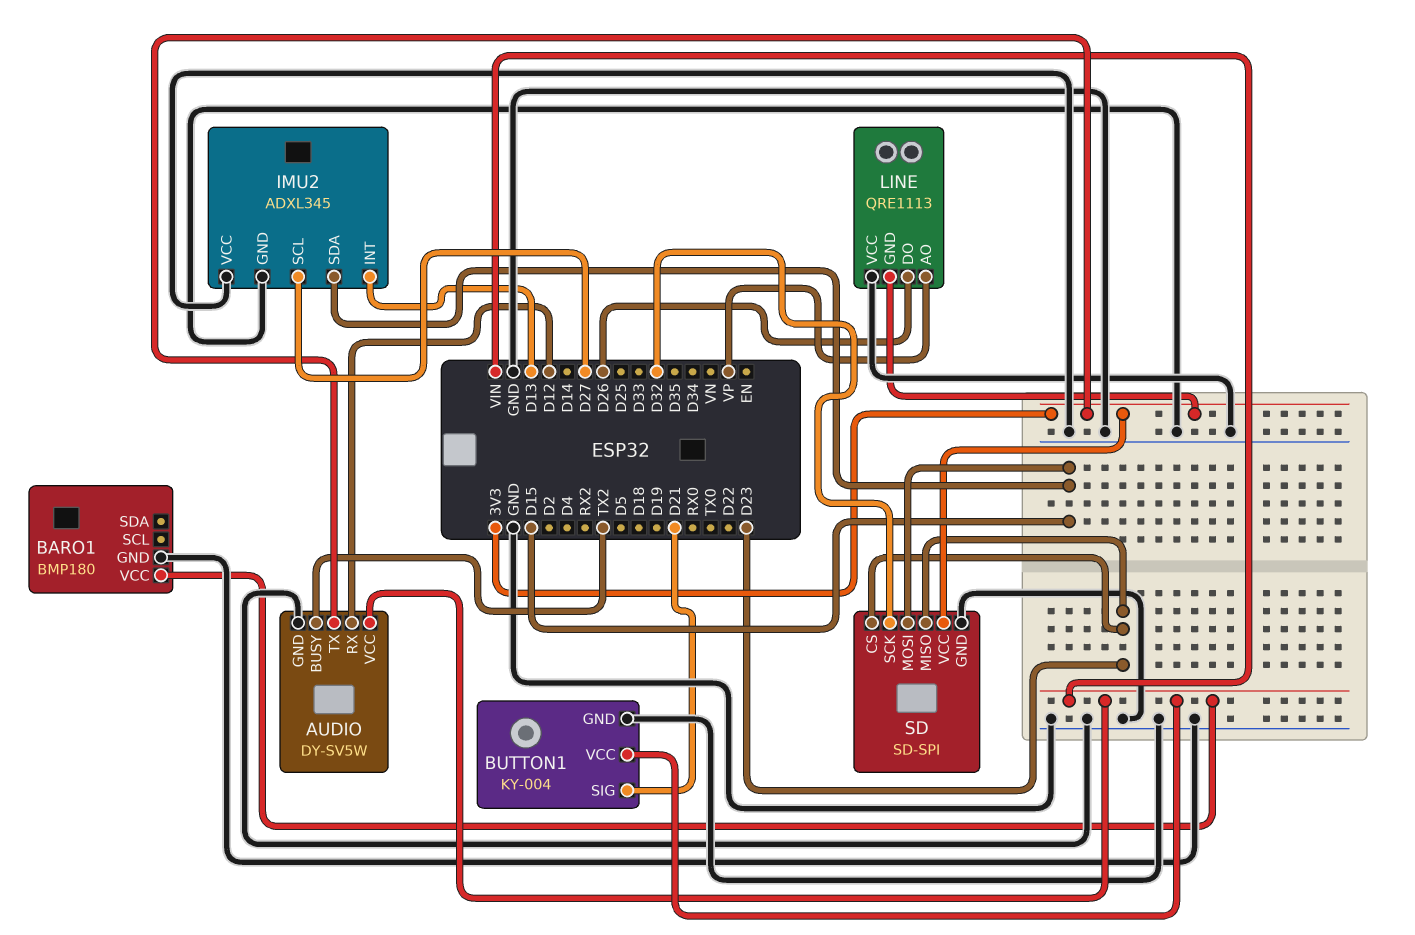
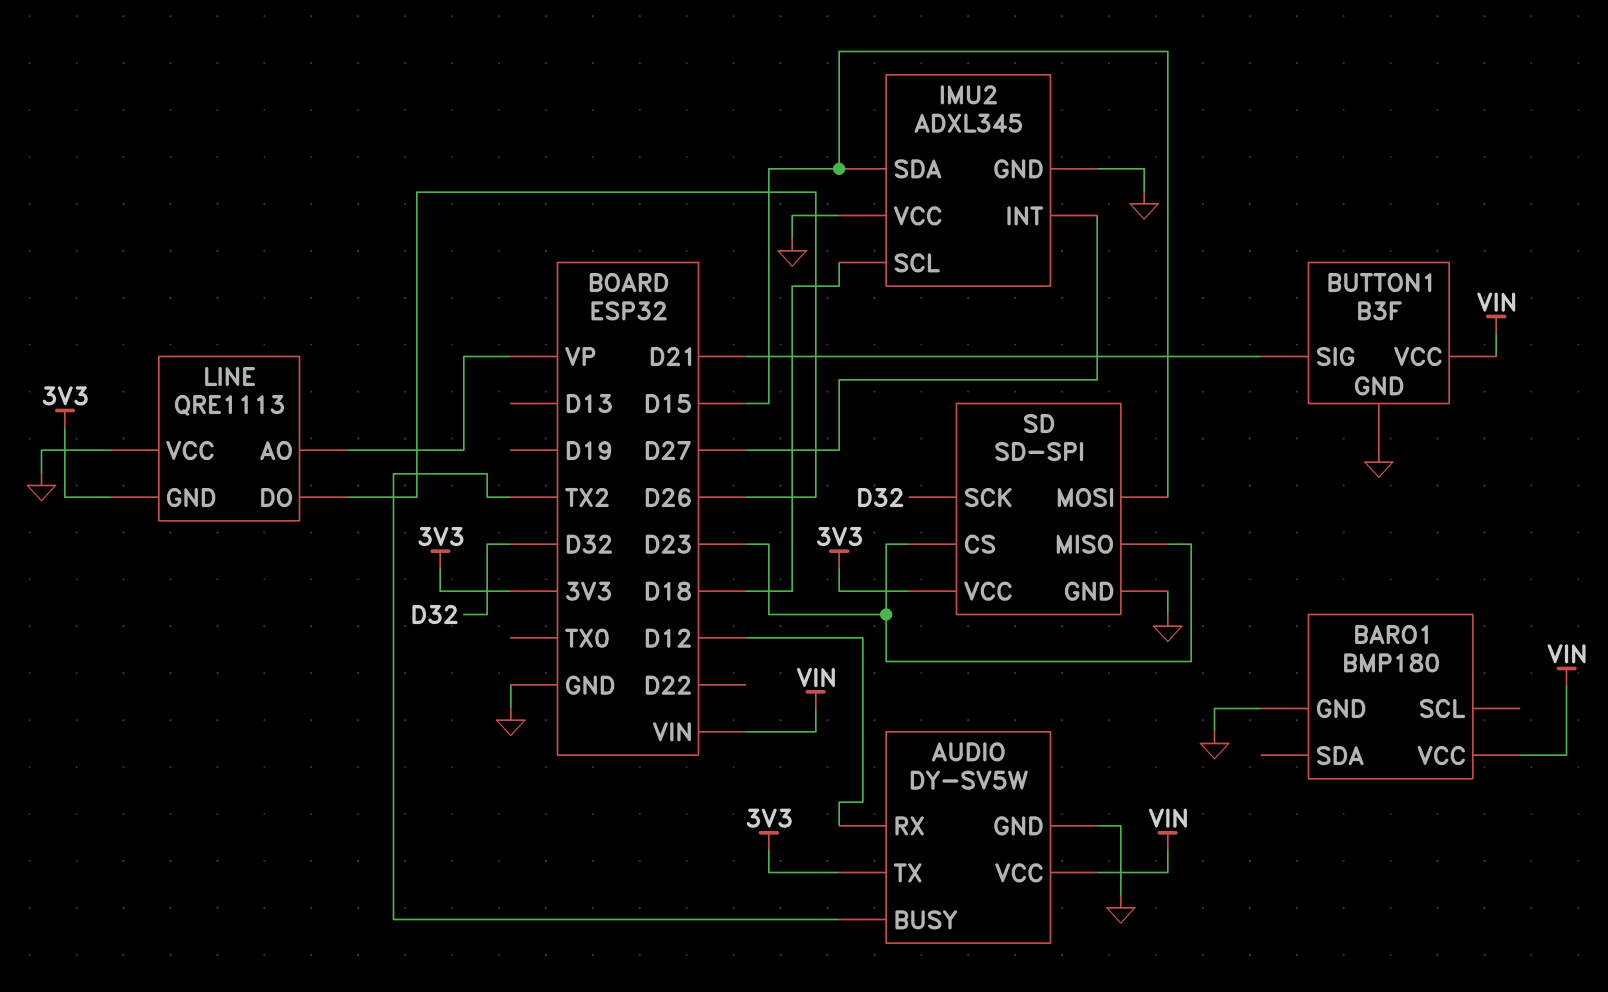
BUTTON1: KY-004 -> B3F
IMU2 pin INT: D13 -> D27
IMU2 pin SCL: D27 -> D18

